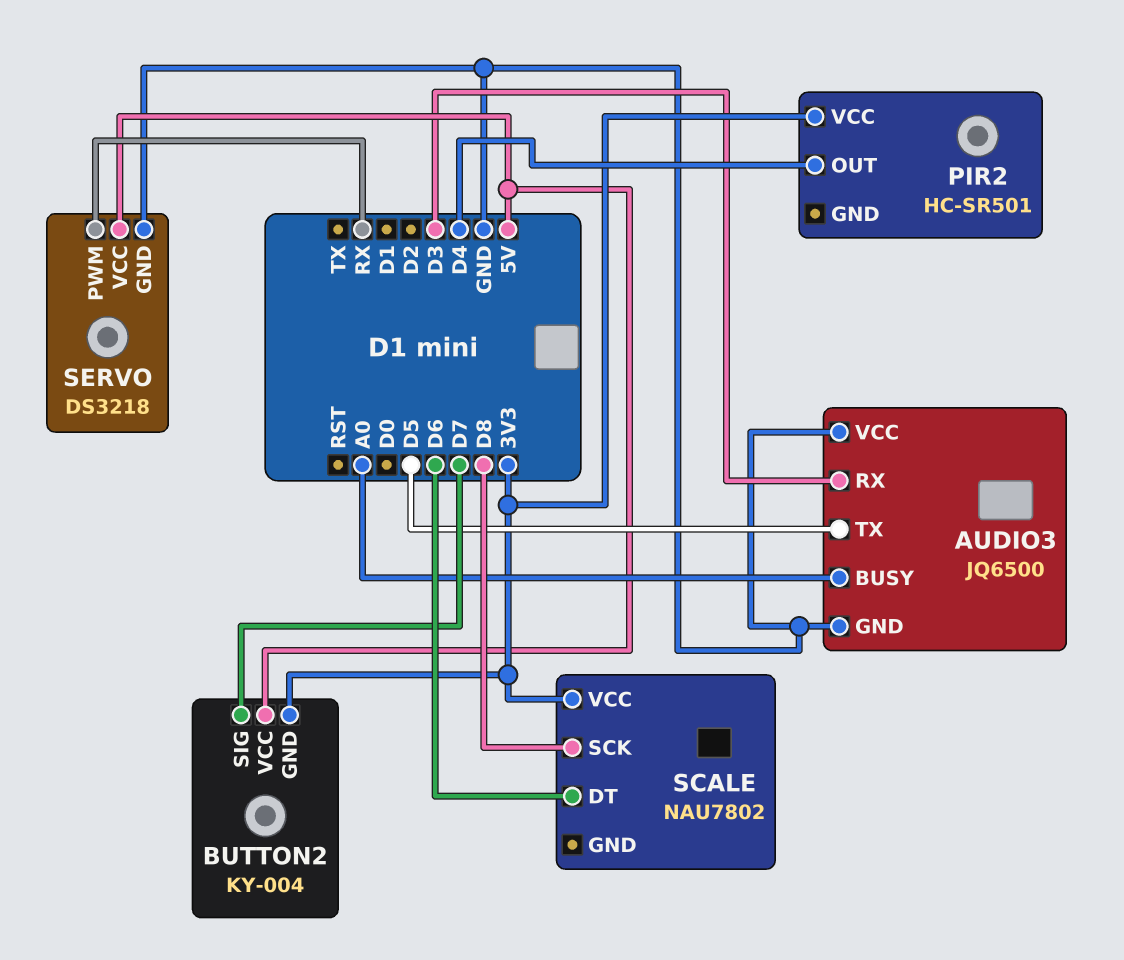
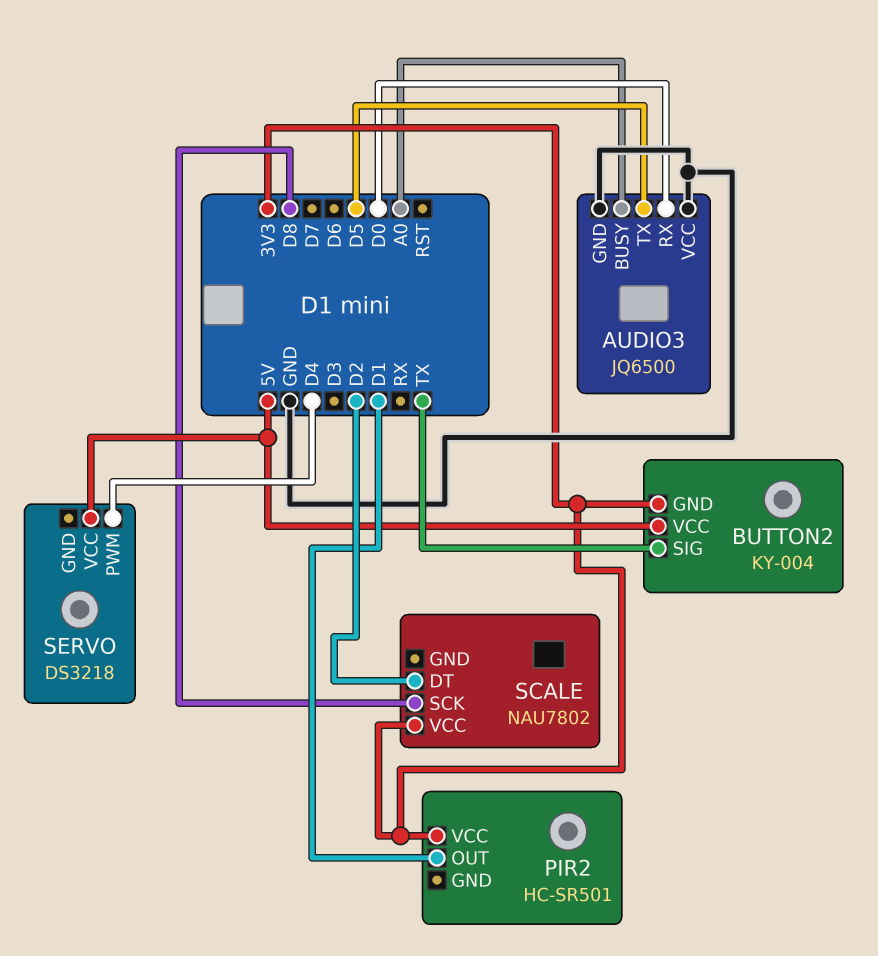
AUDIO3 pin RX: D3 -> D0
BUTTON2 pin SIG: D7 -> TX
PIR2 pin OUT: D4 -> D1
SCALE pin DT: D6 -> D2
SERVO pin GND: GND -> none
SERVO pin PWM: RX -> D4

